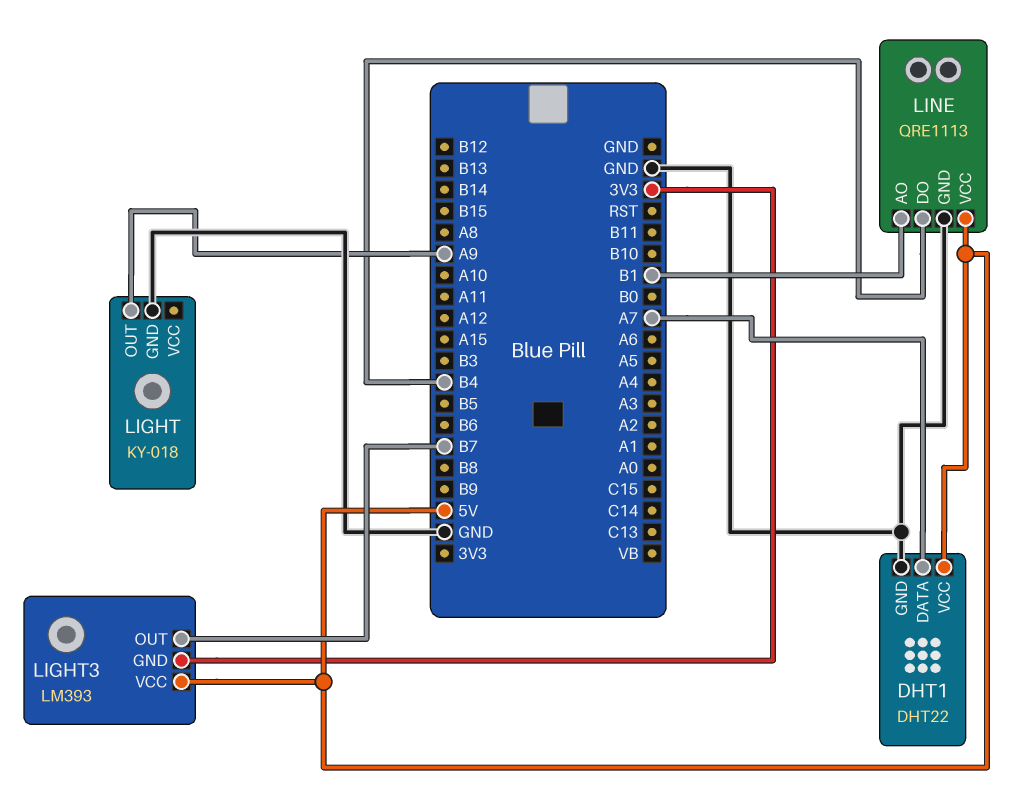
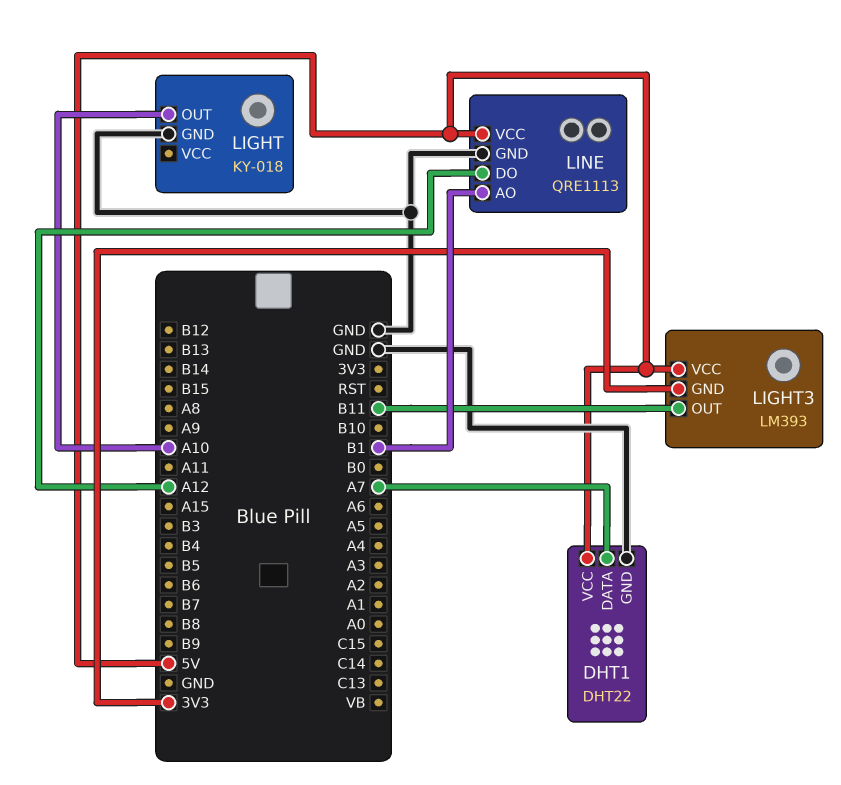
LIGHT pin OUT: A9 -> A10
LIGHT3 pin OUT: B7 -> B11
LINE pin DO: B4 -> A12

